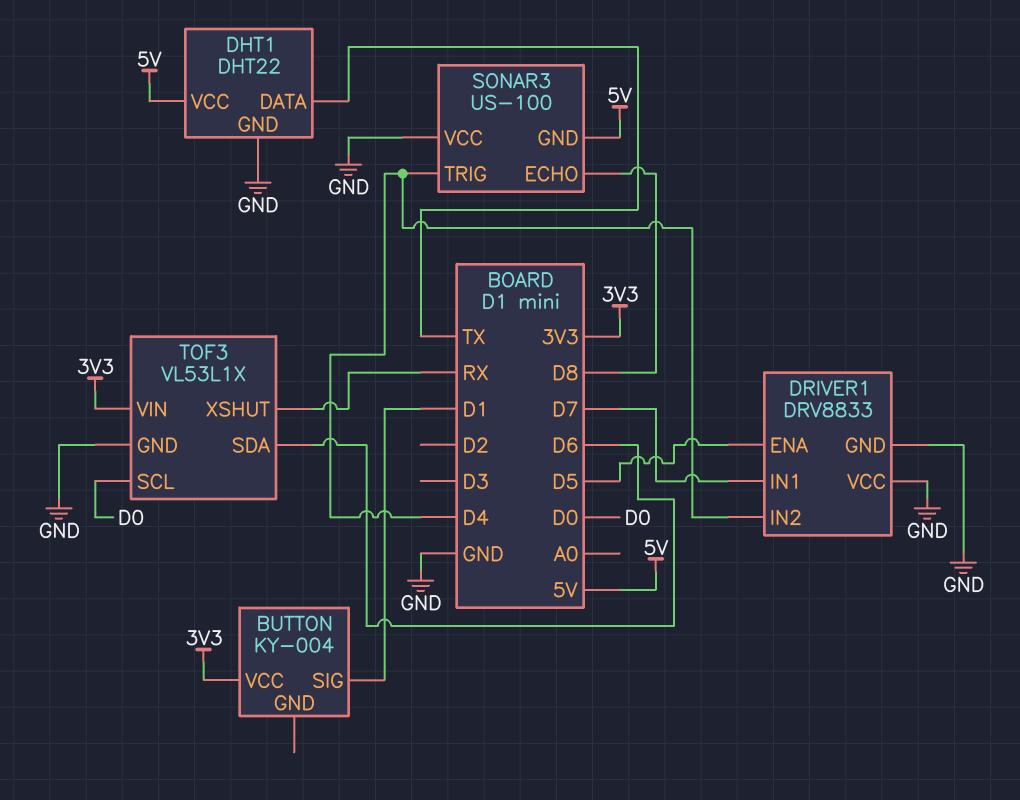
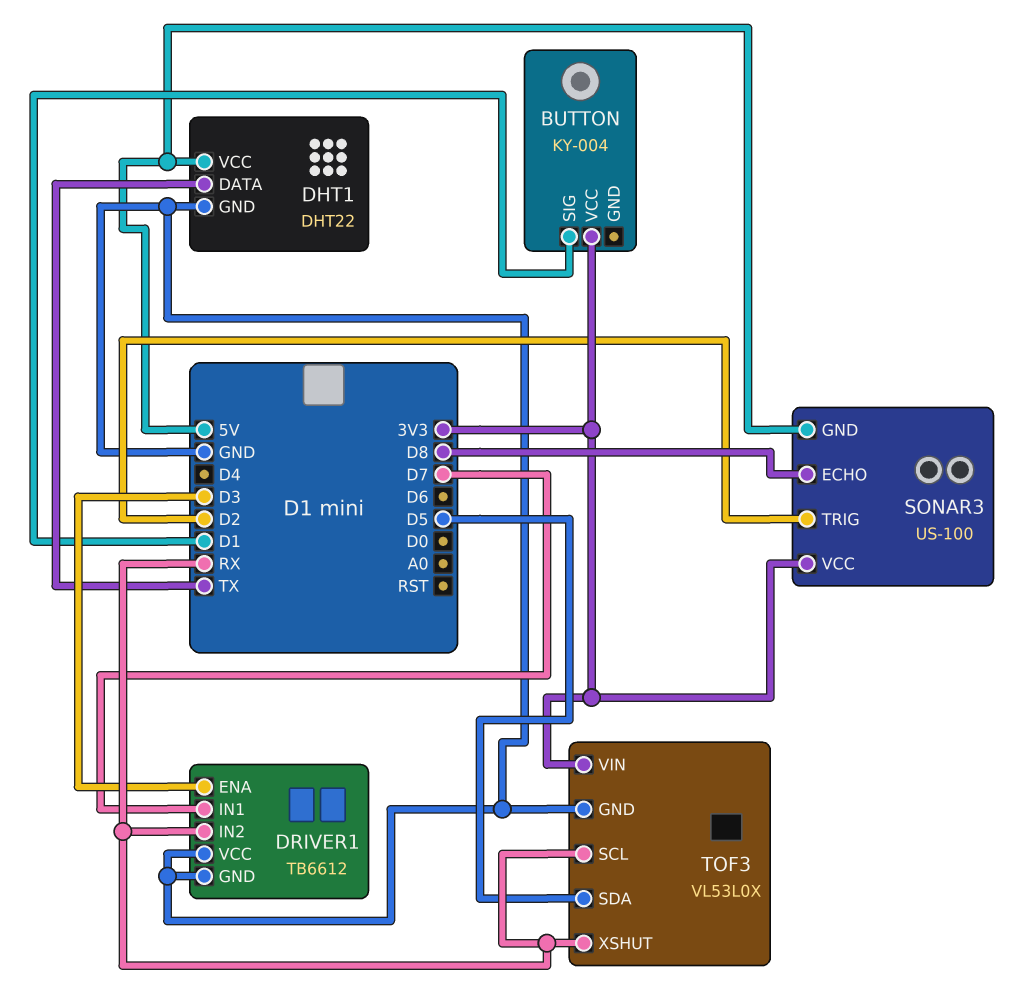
DRIVER1: DRV8833 -> TB6612
DRIVER1 pin ENA: D5 -> D3
DRIVER1 pin IN2: D4 -> RX
SONAR3 pin TRIG: D4 -> D2
SONAR3 pin VCC: GND -> 3V3
TOF3: VL53L1X -> VL53L0X
TOF3 pin SCL: D0 -> RX
TOF3 pin SDA: D6 -> D5

